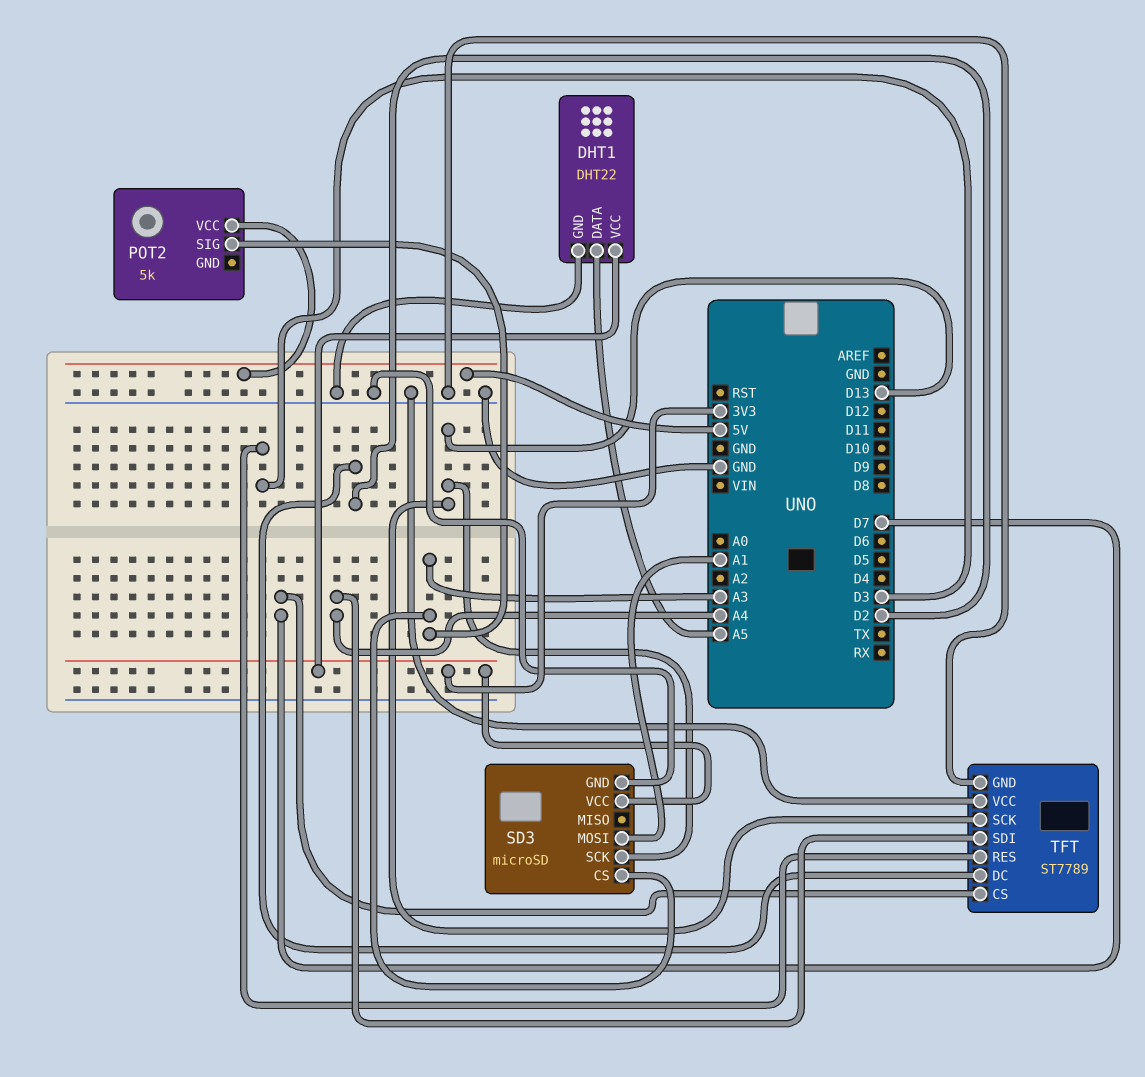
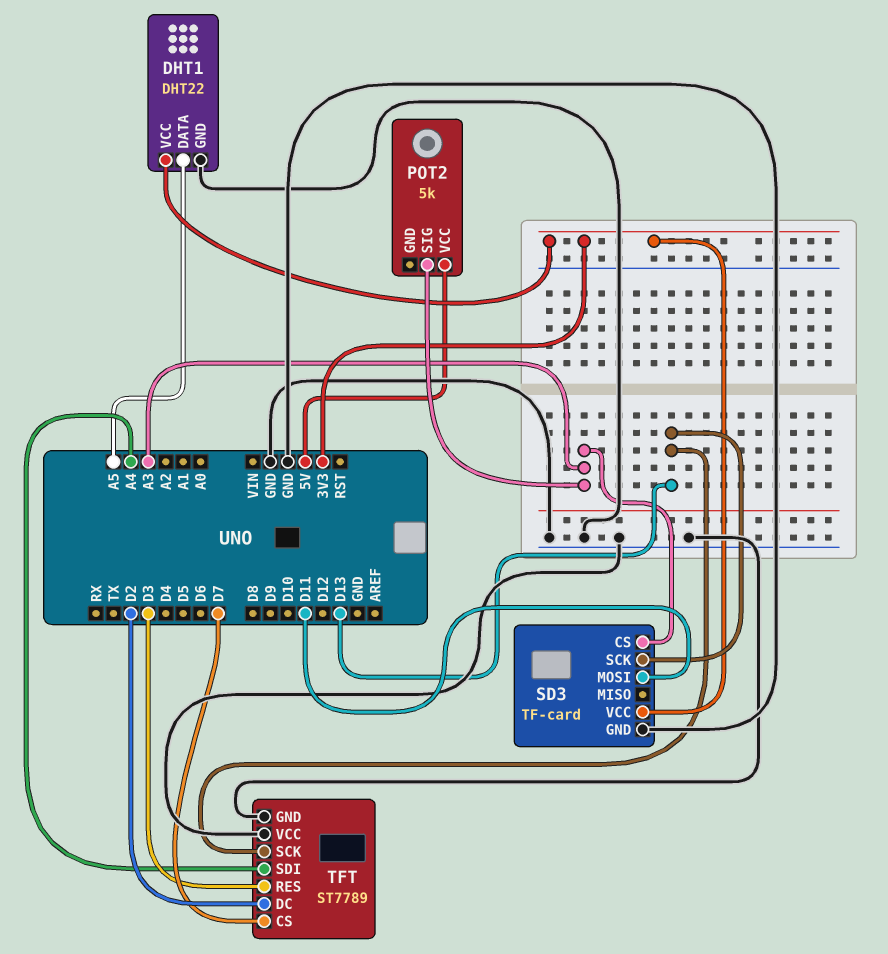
SD3: microSD -> TF-card
SD3 pin MOSI: A1 -> D11

